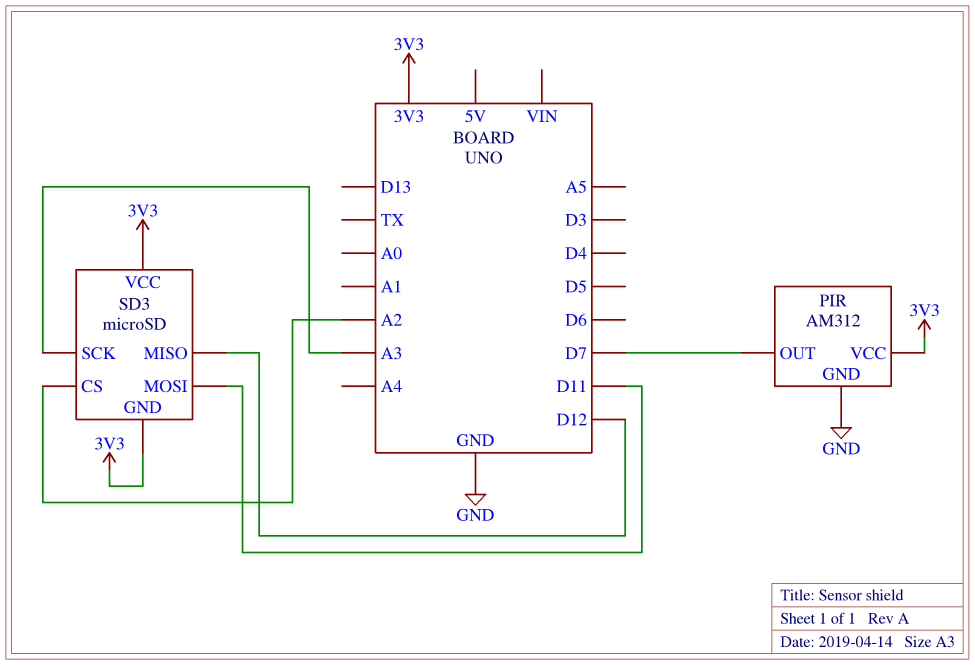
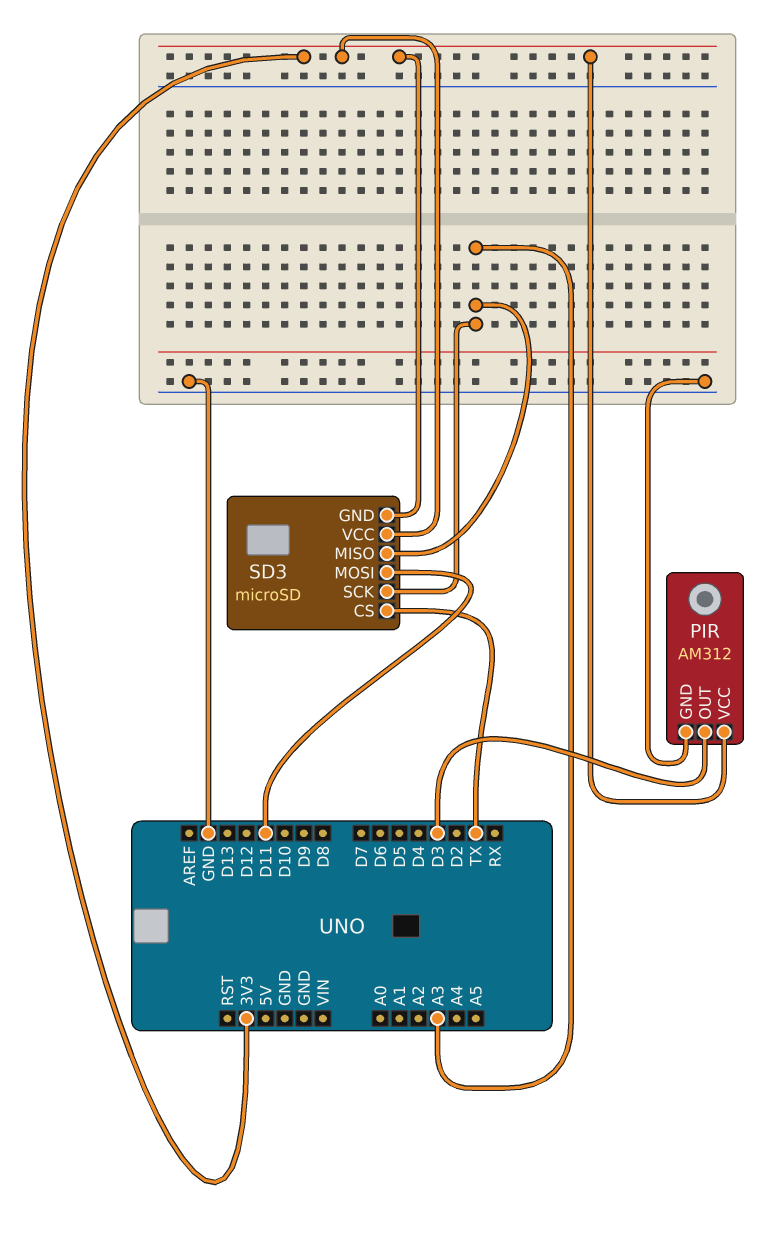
PIR pin OUT: D7 -> D3
SD3 pin CS: A2 -> TX
SD3 pin MISO: D12 -> A3

